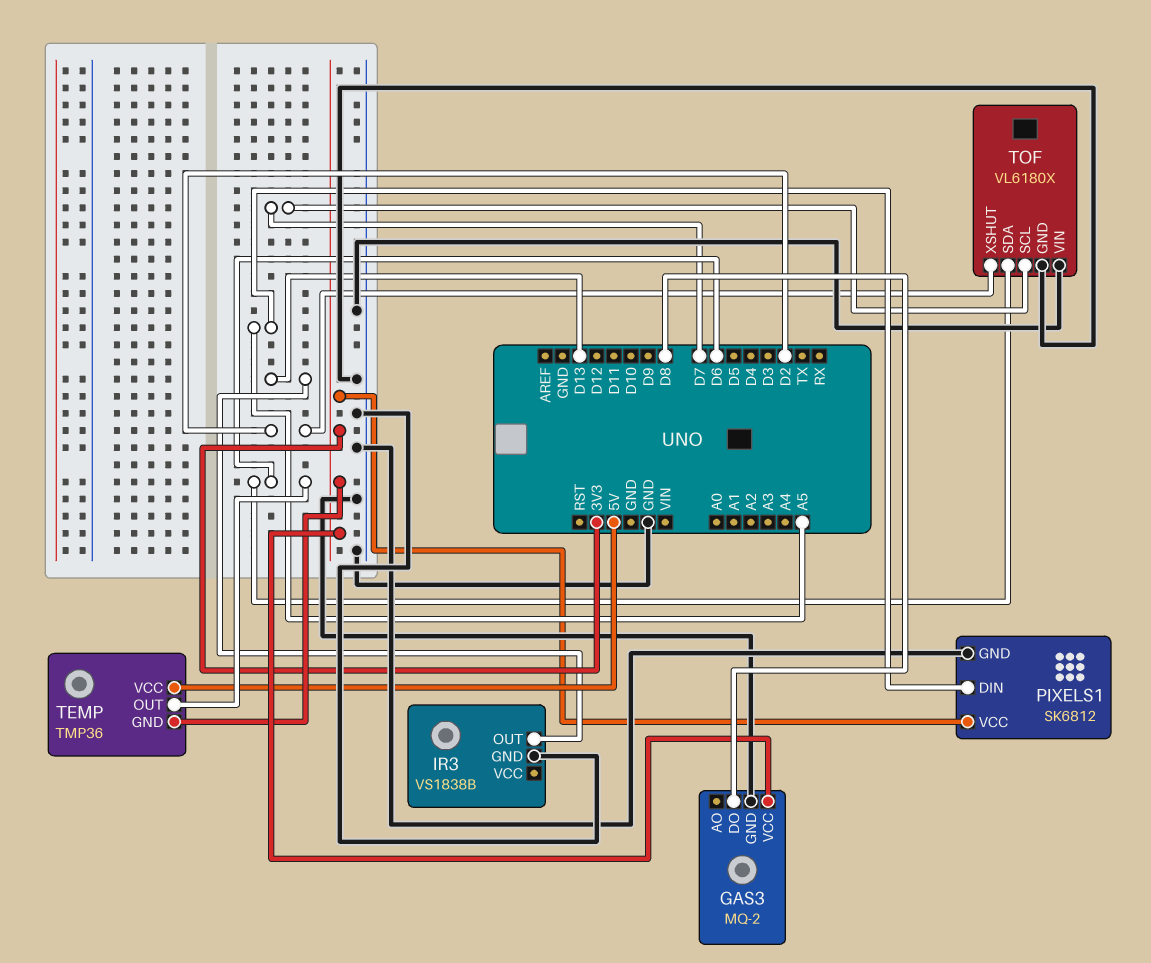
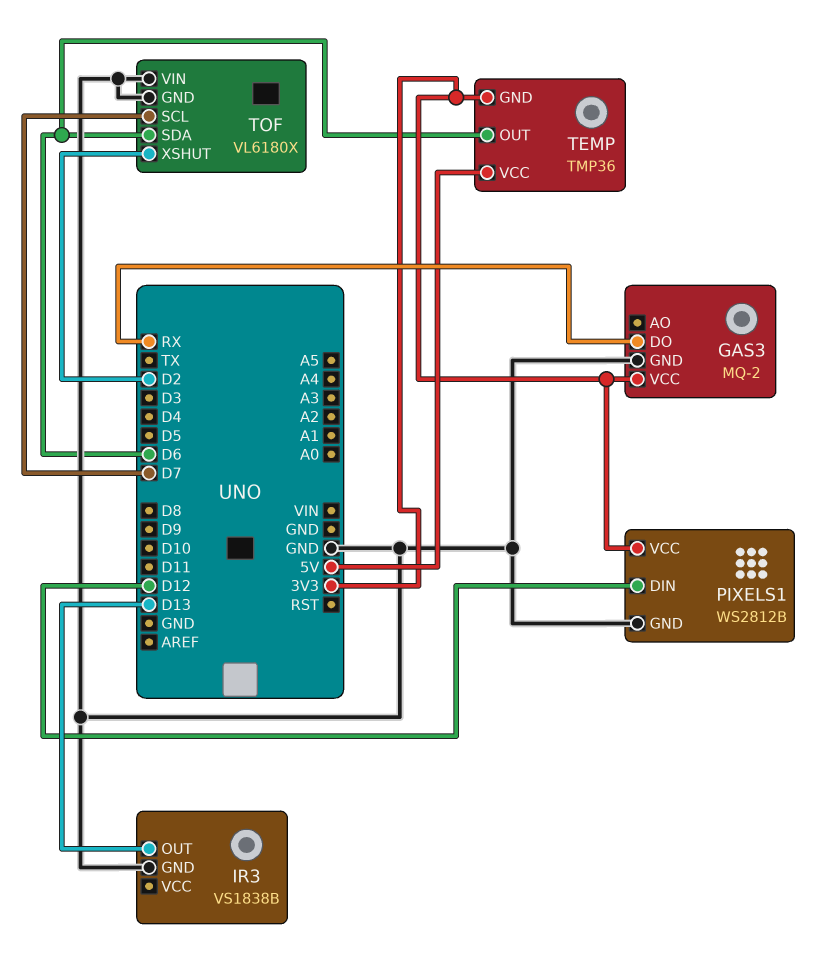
GAS3 pin DO: D8 -> RX
PIXELS1: SK6812 -> WS2812B
PIXELS1 pin DIN: A5 -> D12

